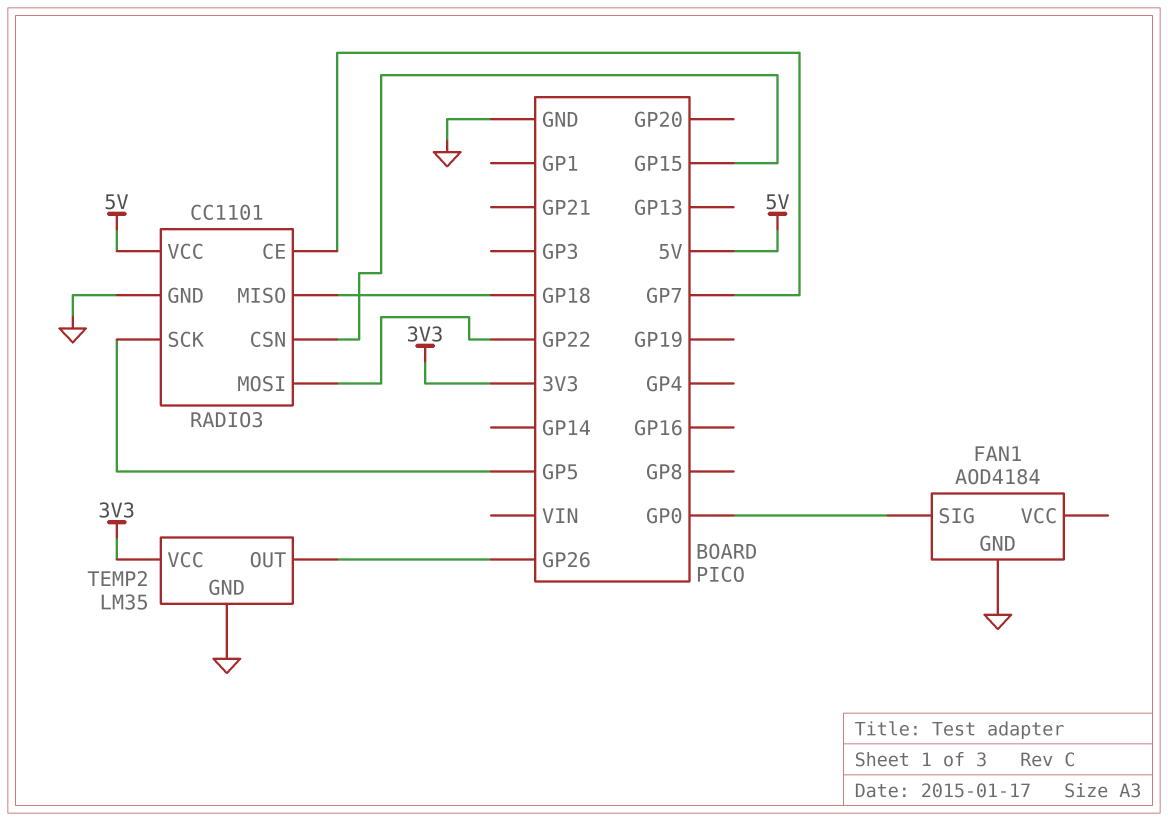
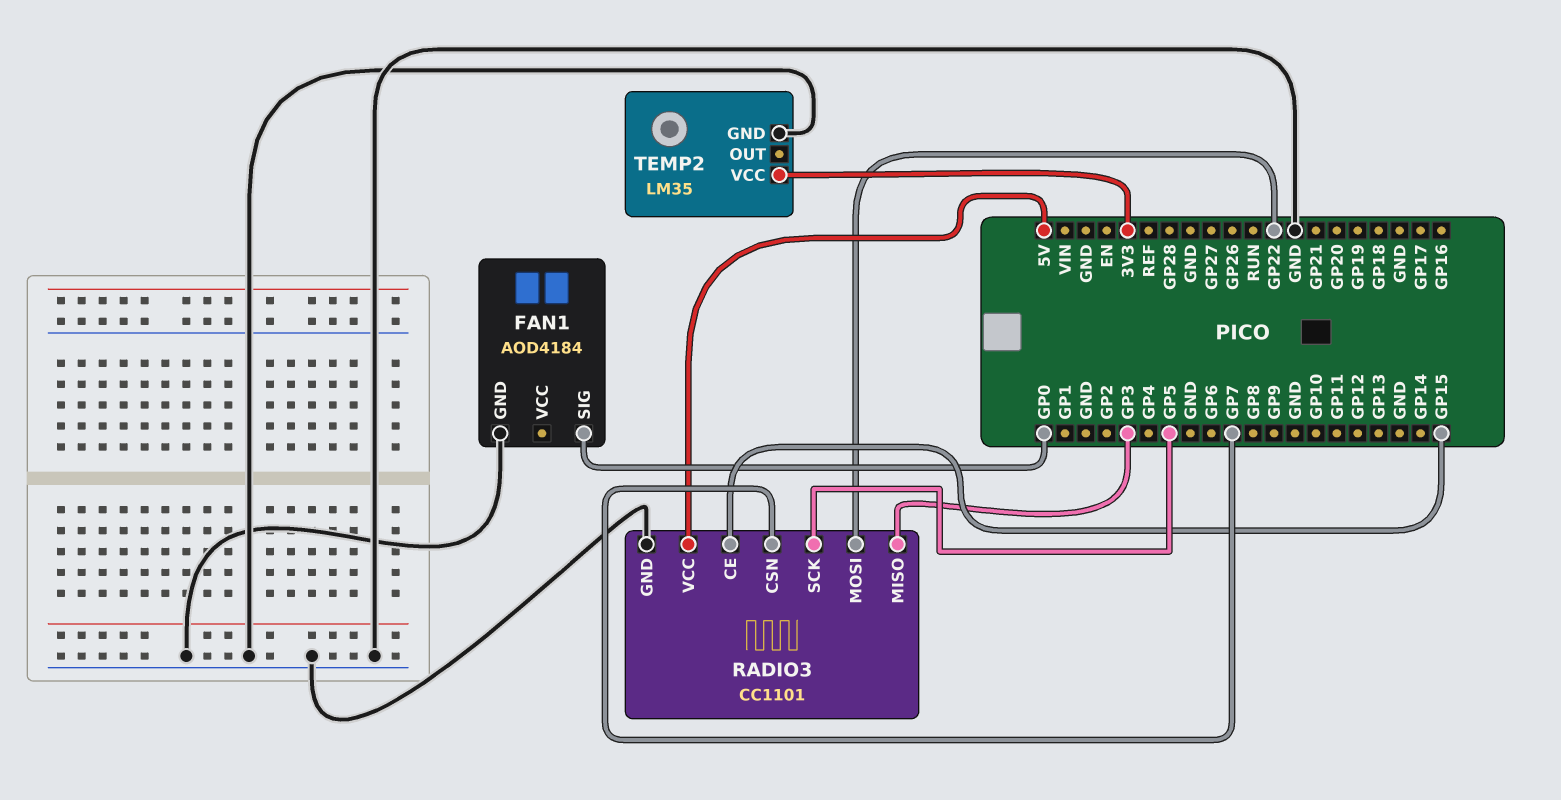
RADIO3 pin CE: GP7 -> GP15
RADIO3 pin CSN: GP15 -> GP7
RADIO3 pin MISO: GP18 -> GP3
TEMP2 pin OUT: GP26 -> none

